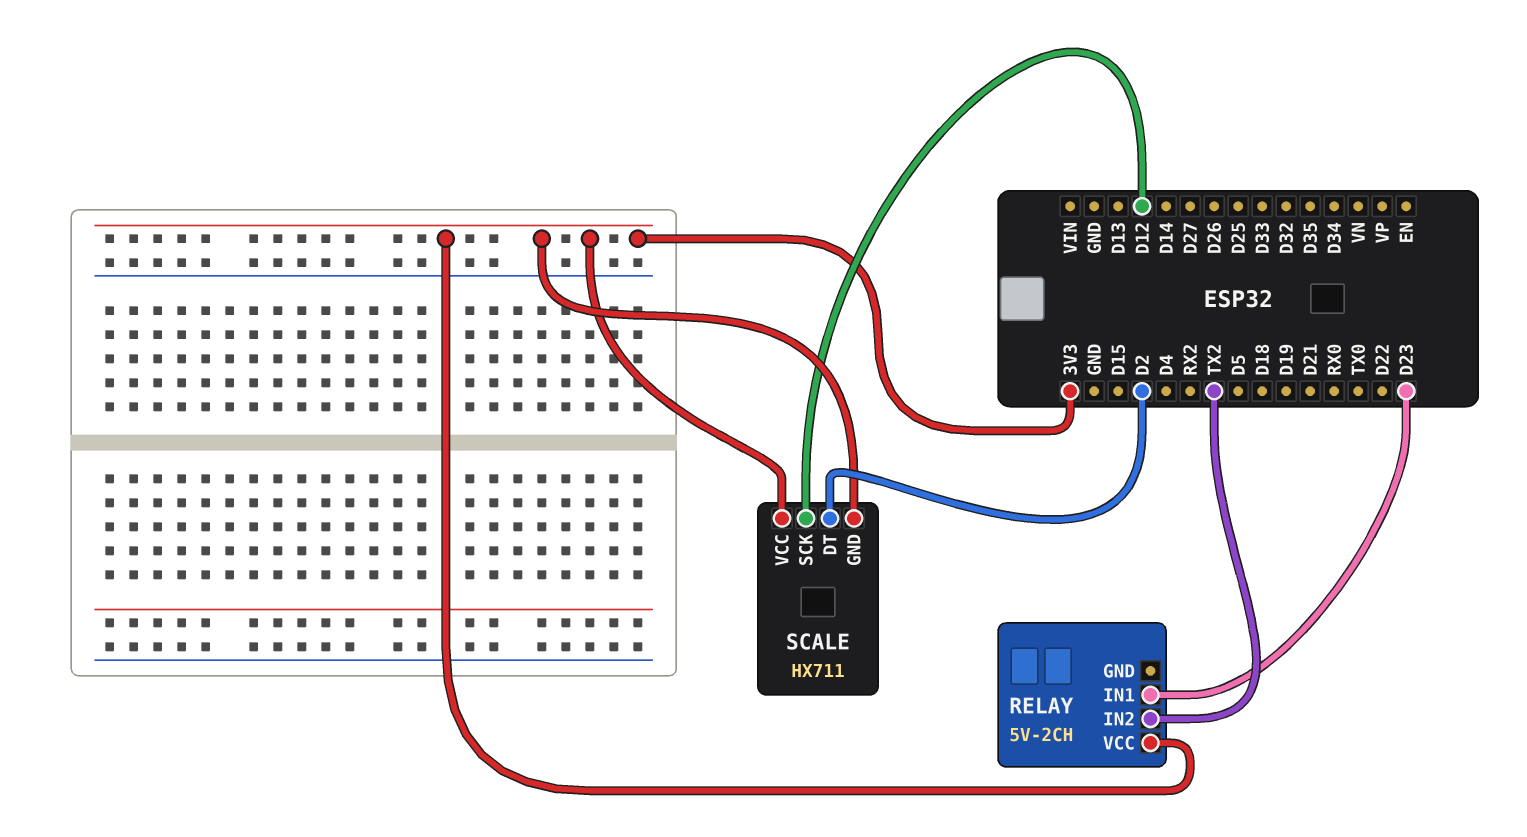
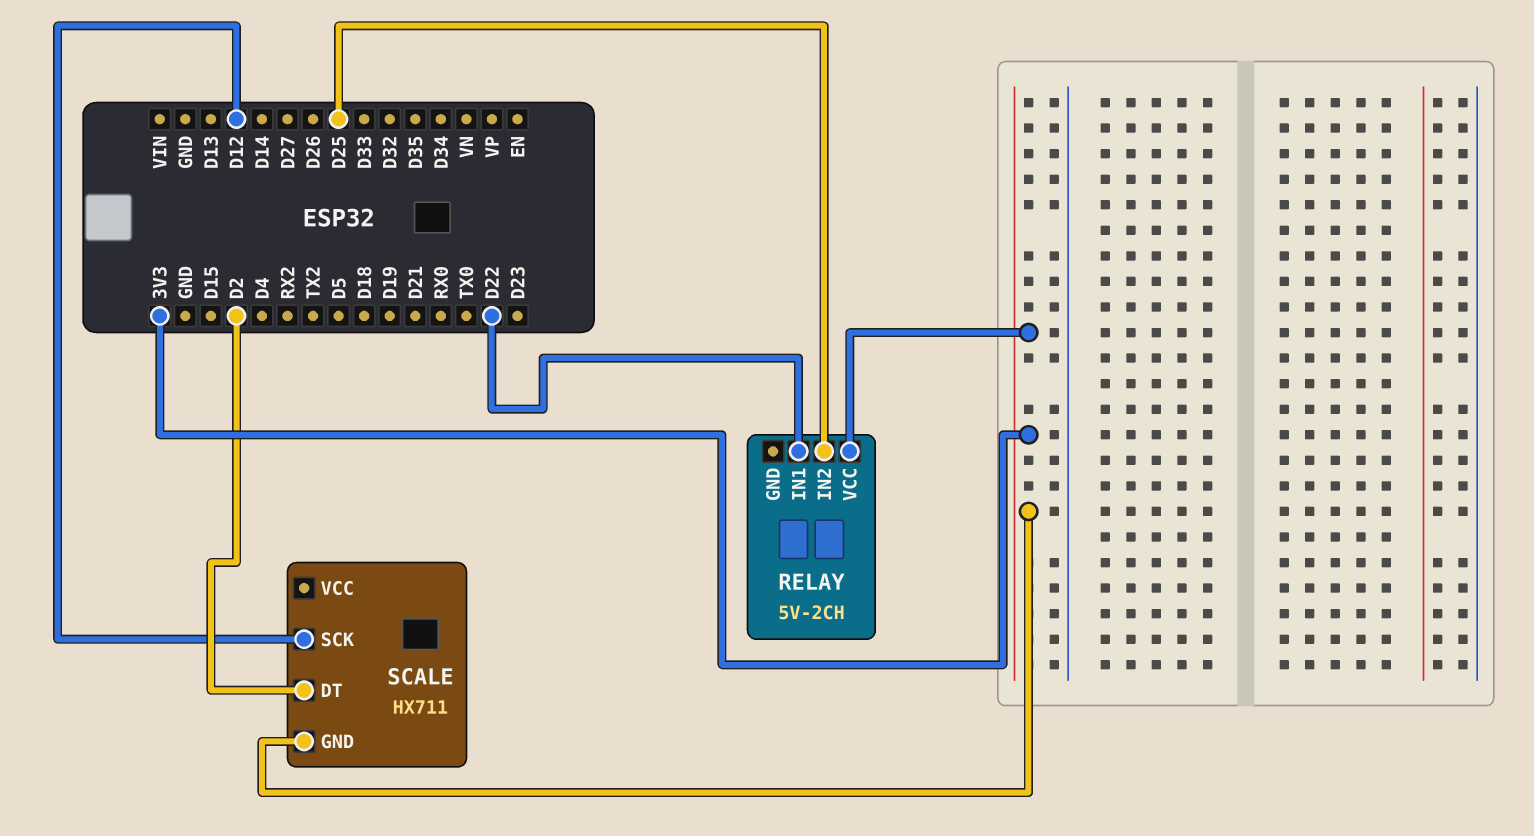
RELAY pin IN1: D23 -> D22
RELAY pin IN2: TX2 -> D25
SCALE pin VCC: 3V3 -> none

